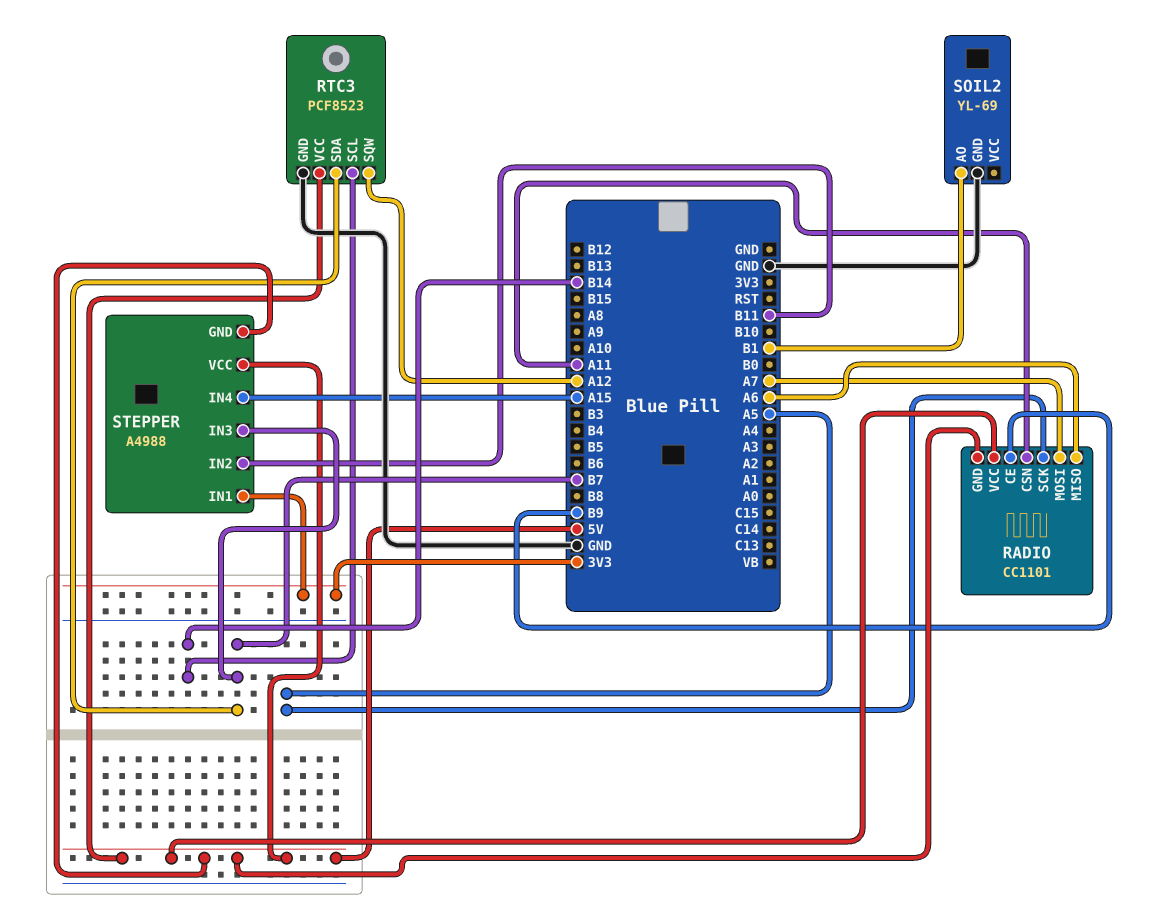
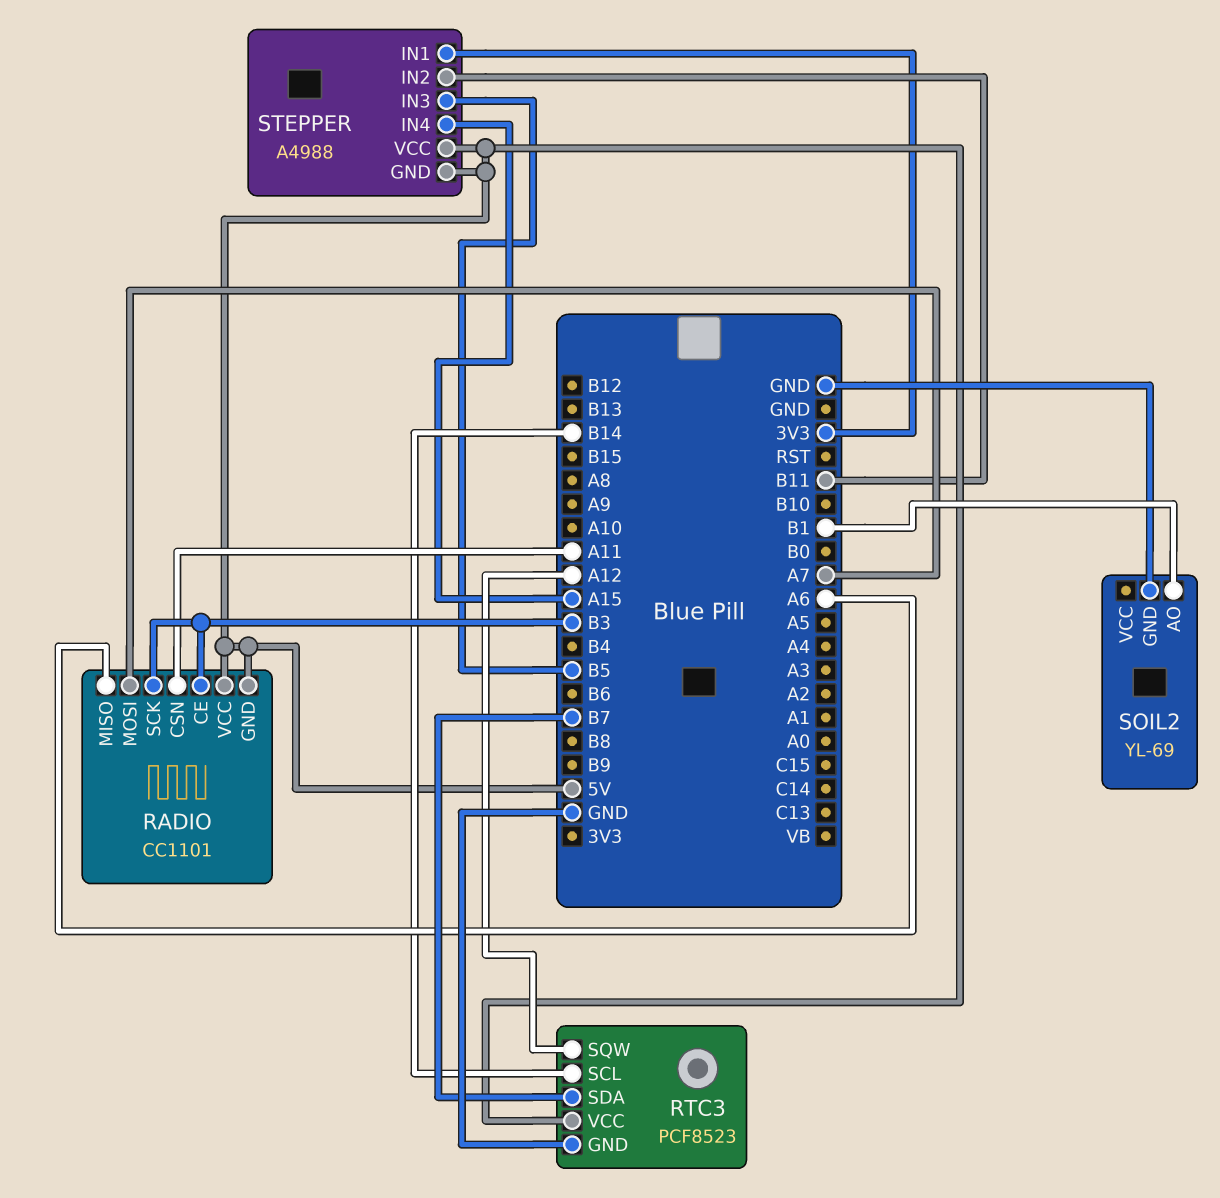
RADIO pin CE: B9 -> B3
RADIO pin SCK: A5 -> B3
STEPPER pin IN3: B7 -> B5

